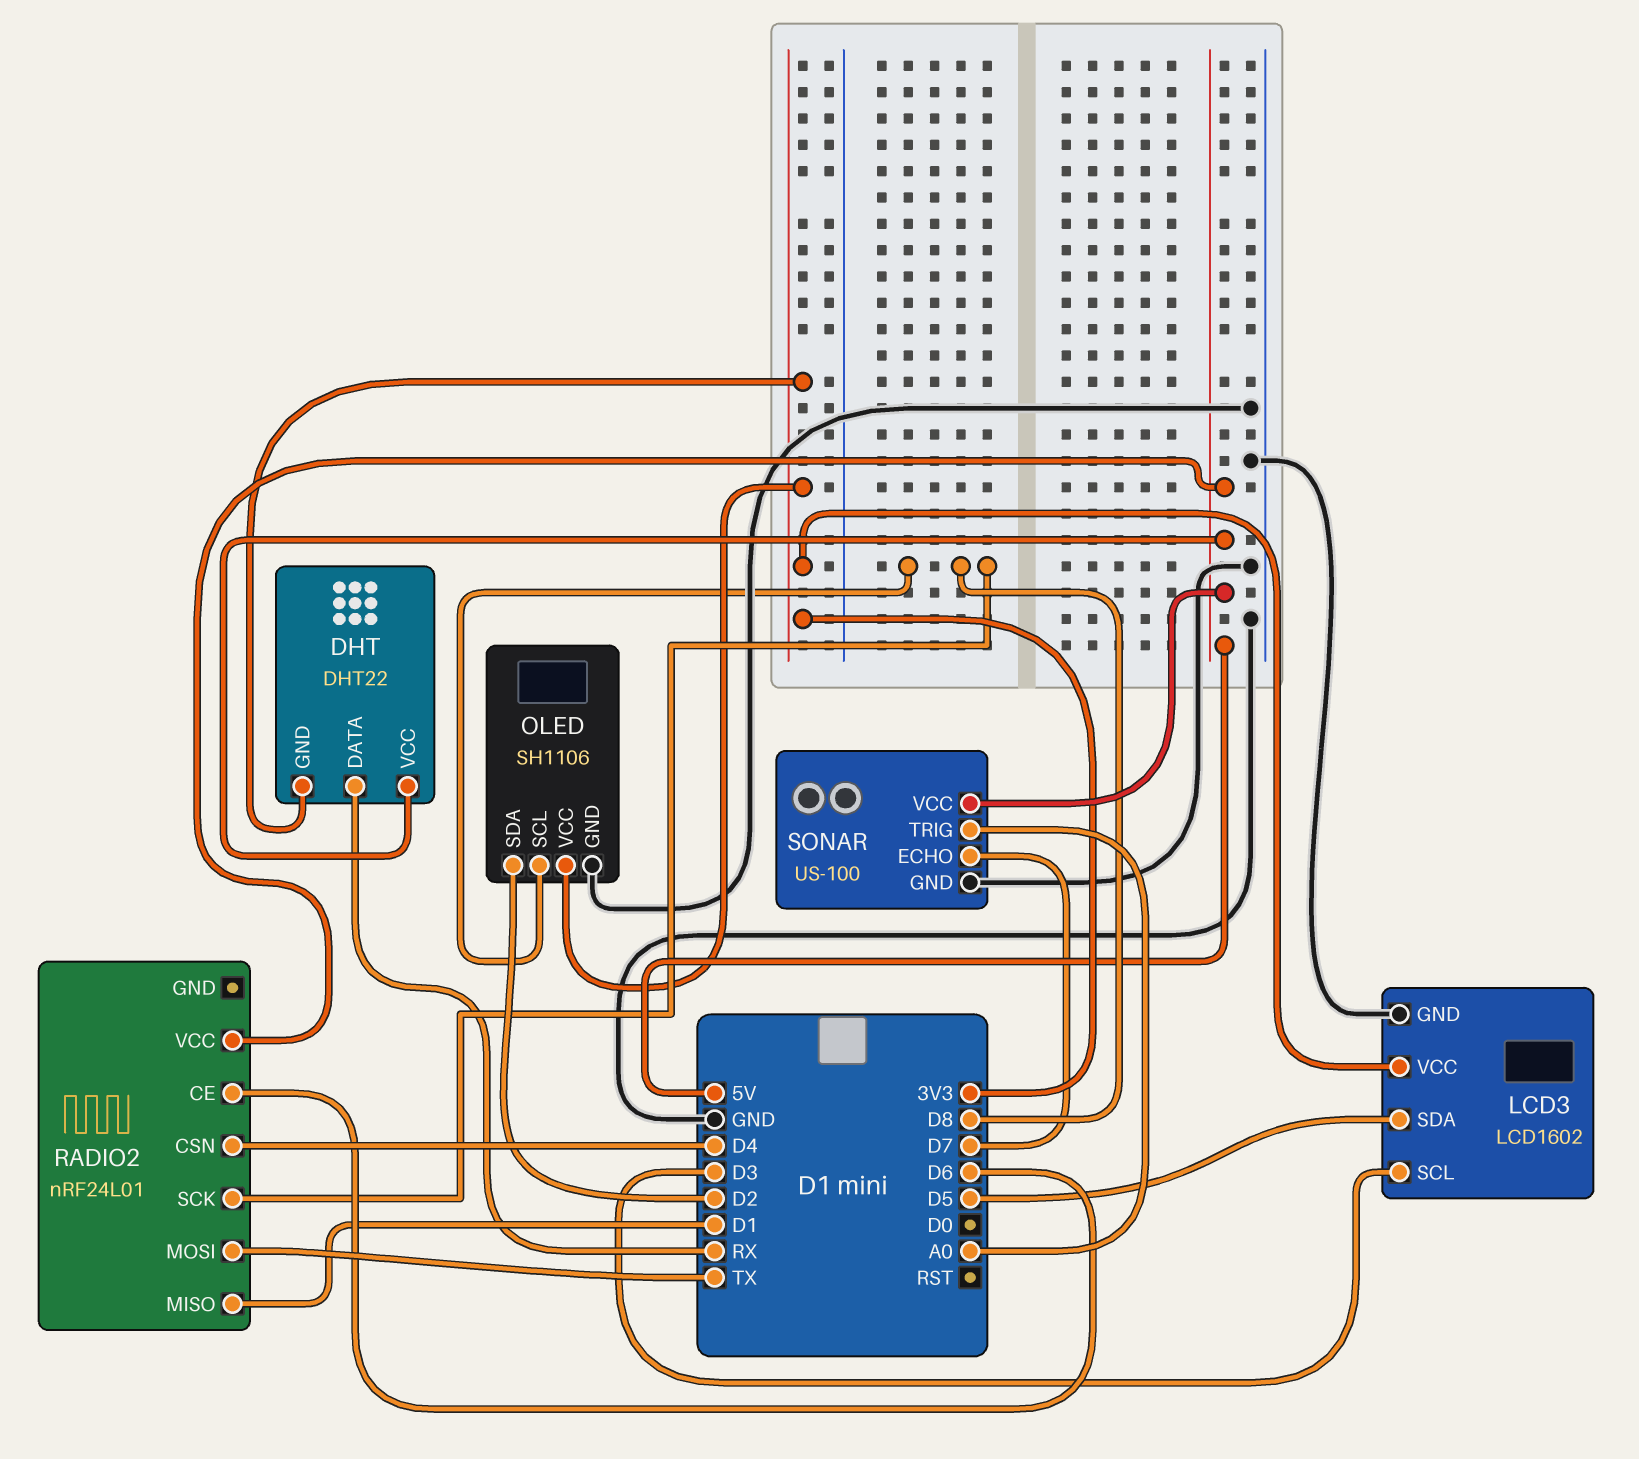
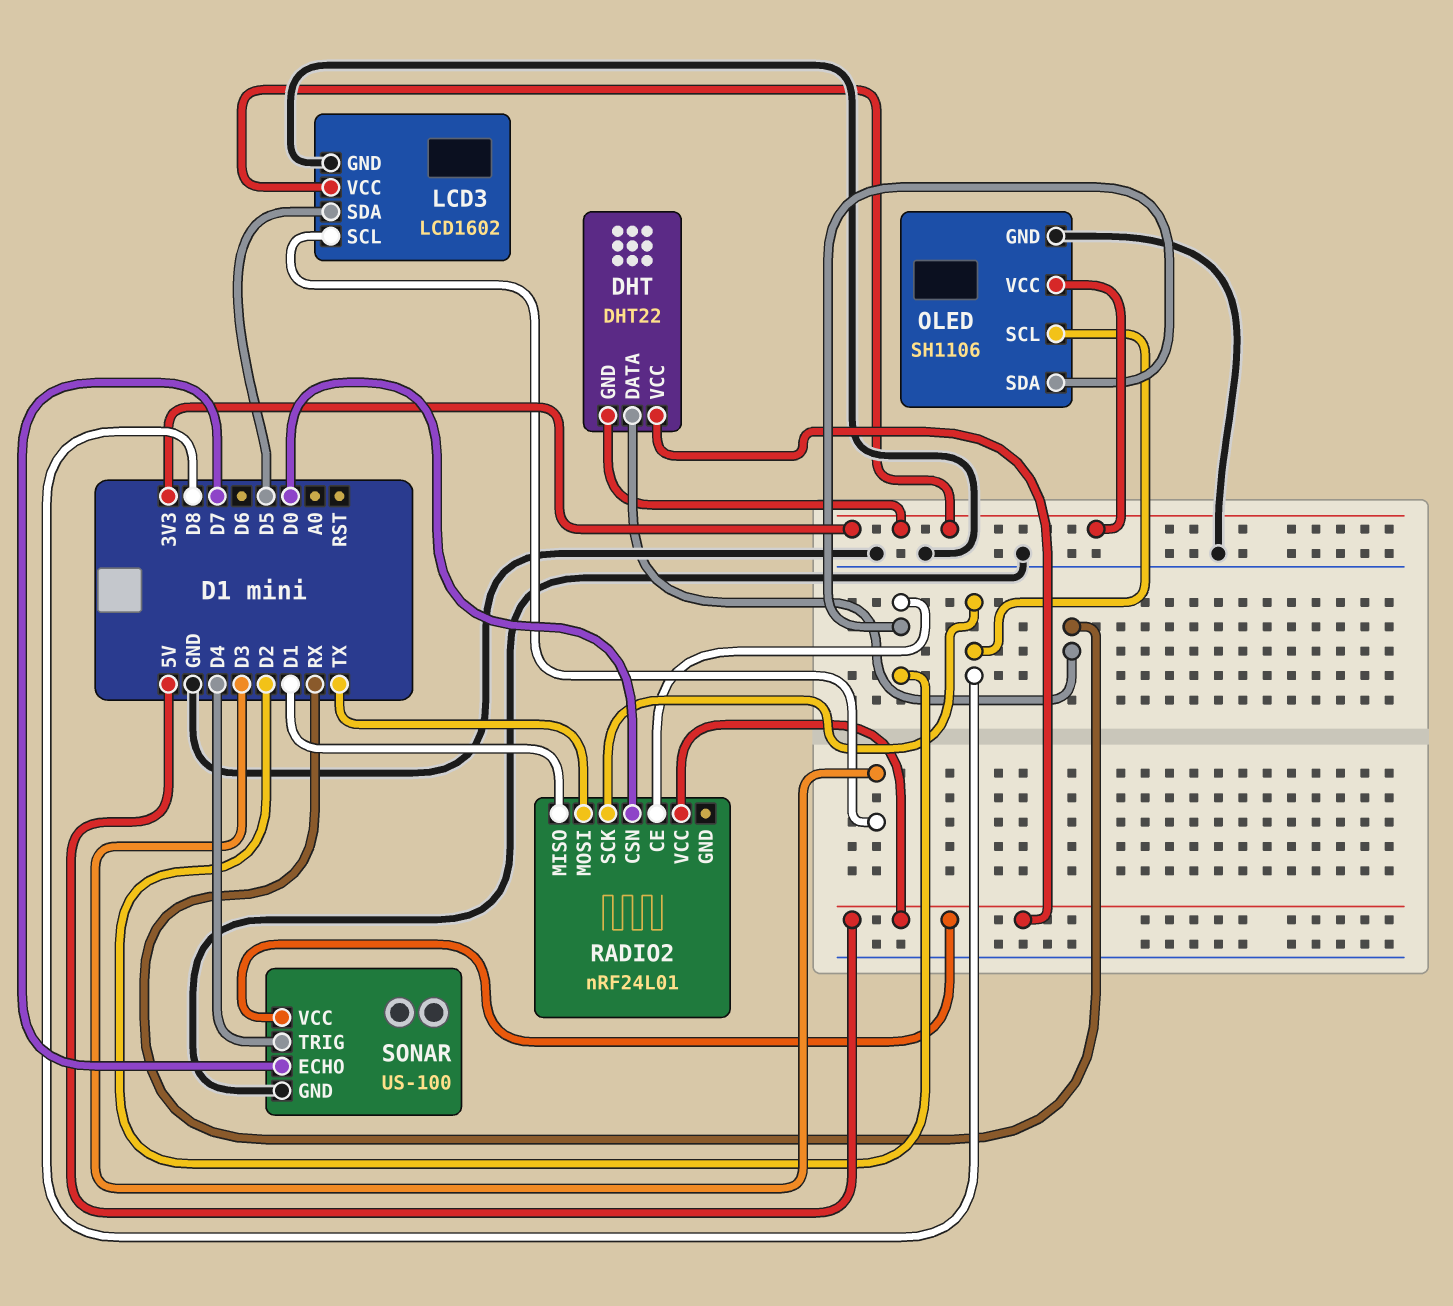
RADIO2 pin CE: D6 -> D2
RADIO2 pin CSN: D4 -> D0
SONAR pin TRIG: A0 -> D4

